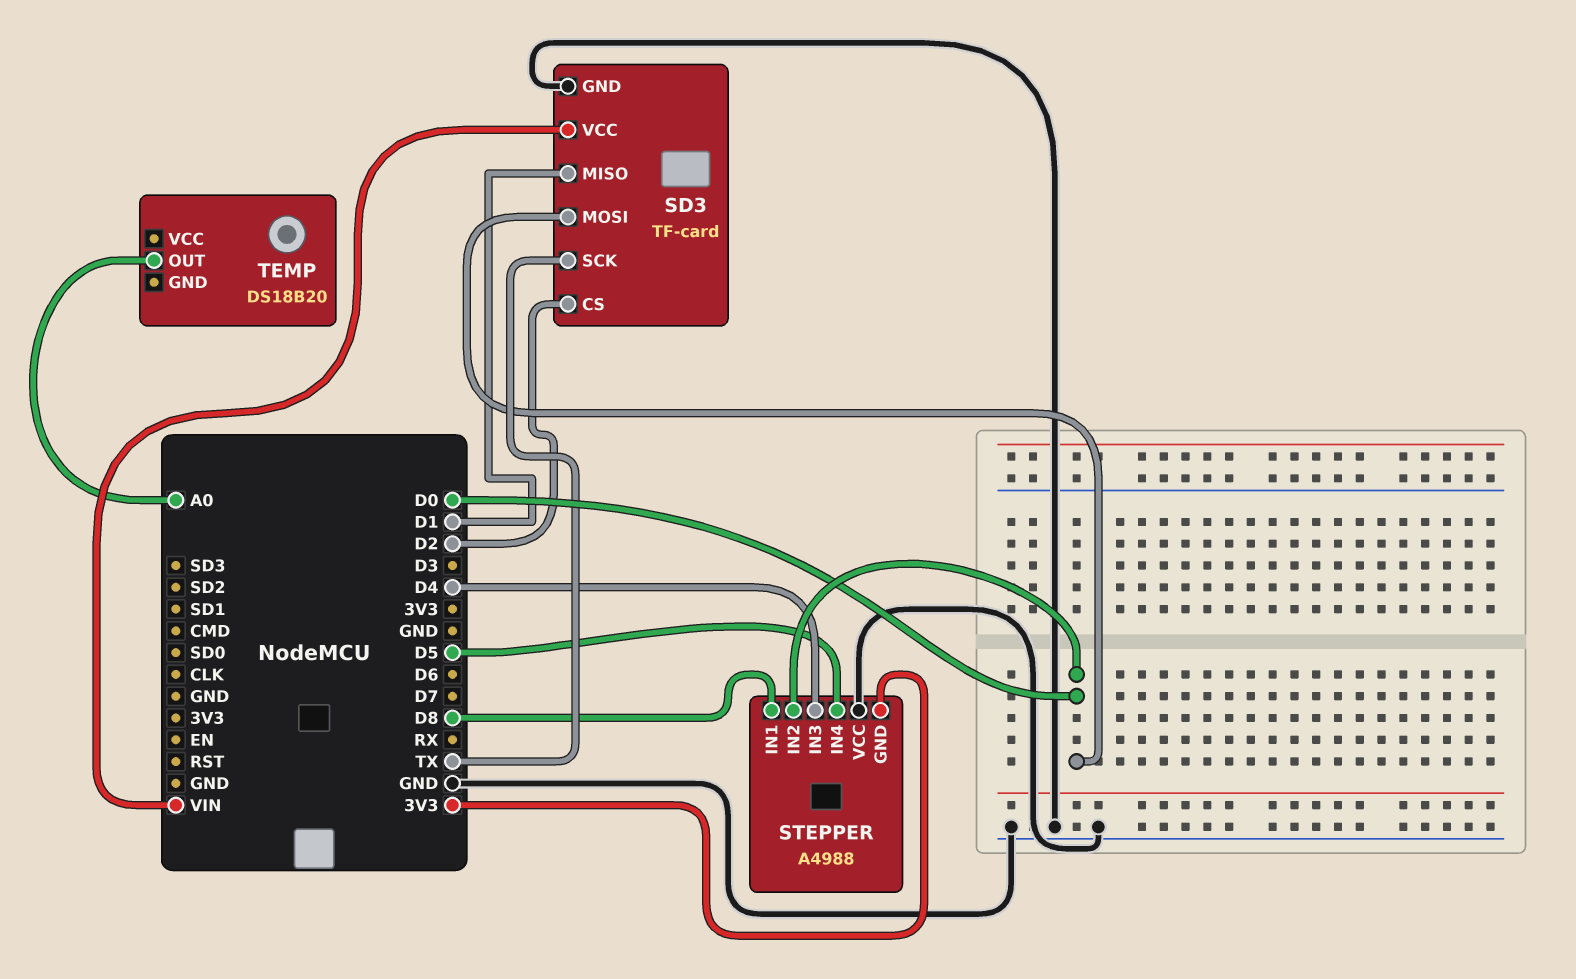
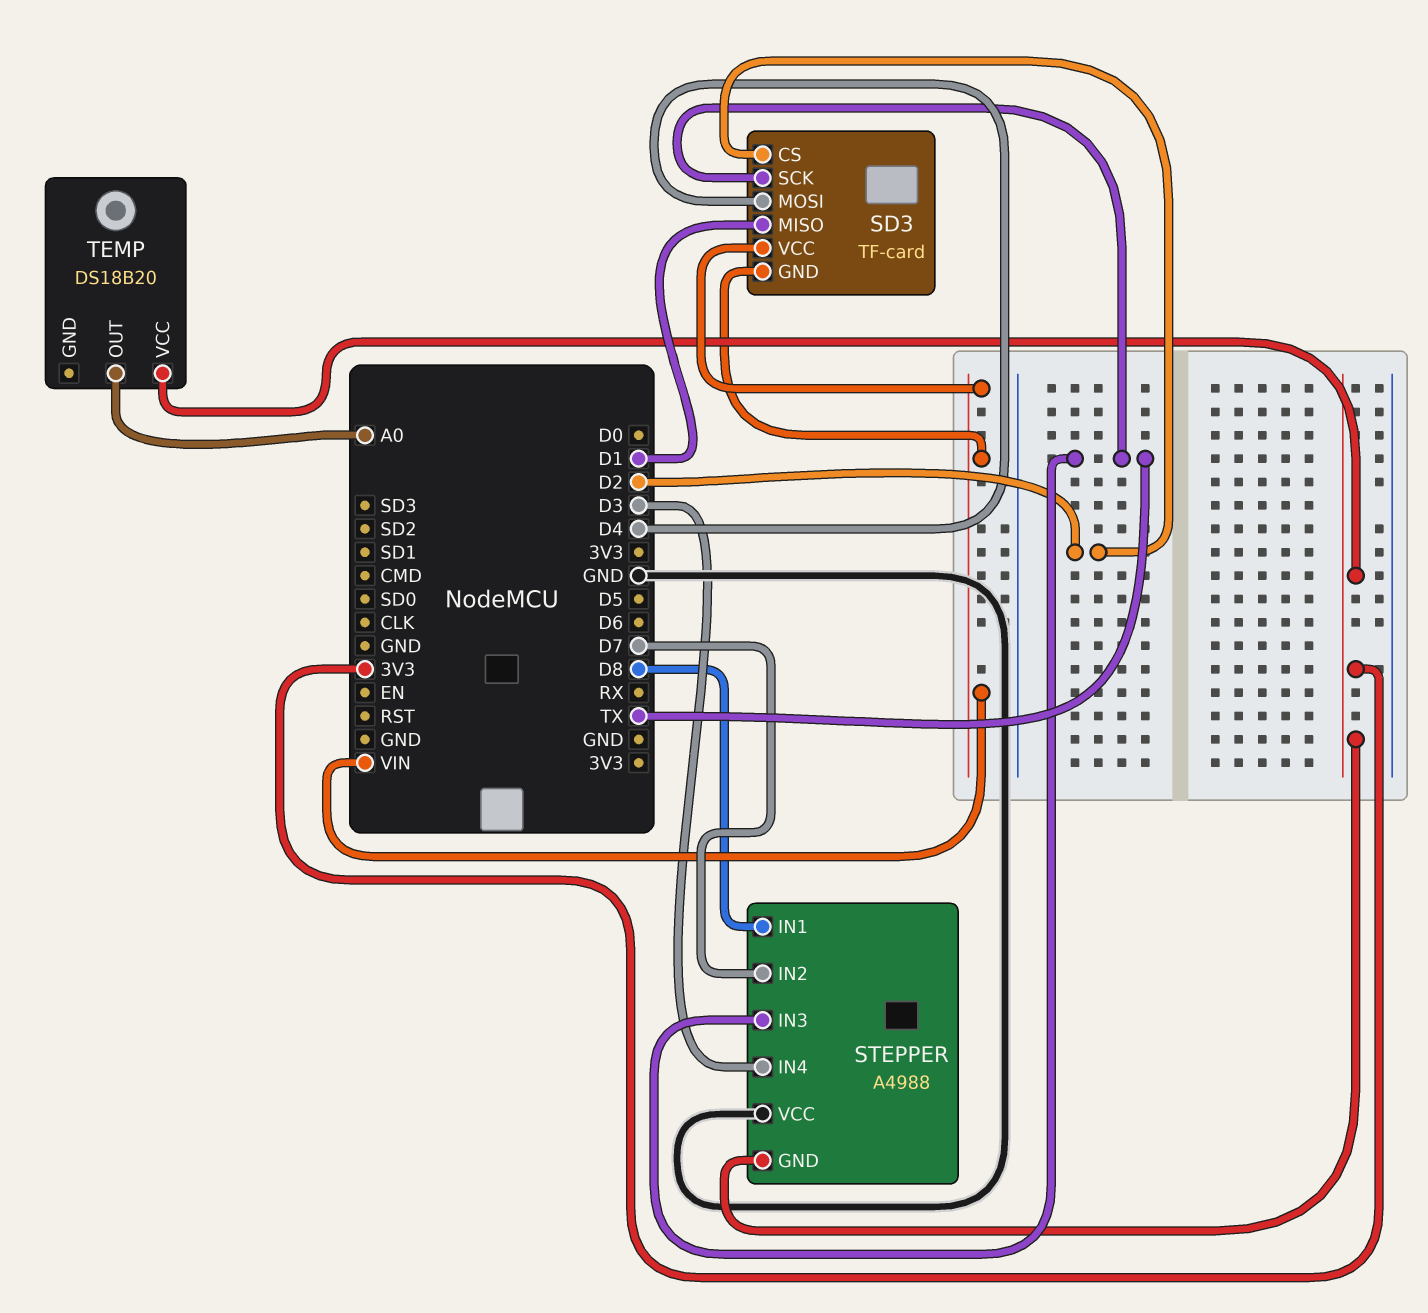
SD3 pin GND: GND -> VIN
SD3 pin MOSI: D0 -> D4
STEPPER pin IN2: D0 -> D7
STEPPER pin IN3: D4 -> TX
STEPPER pin IN4: D5 -> D3
TEMP pin VCC: none -> 3V3

